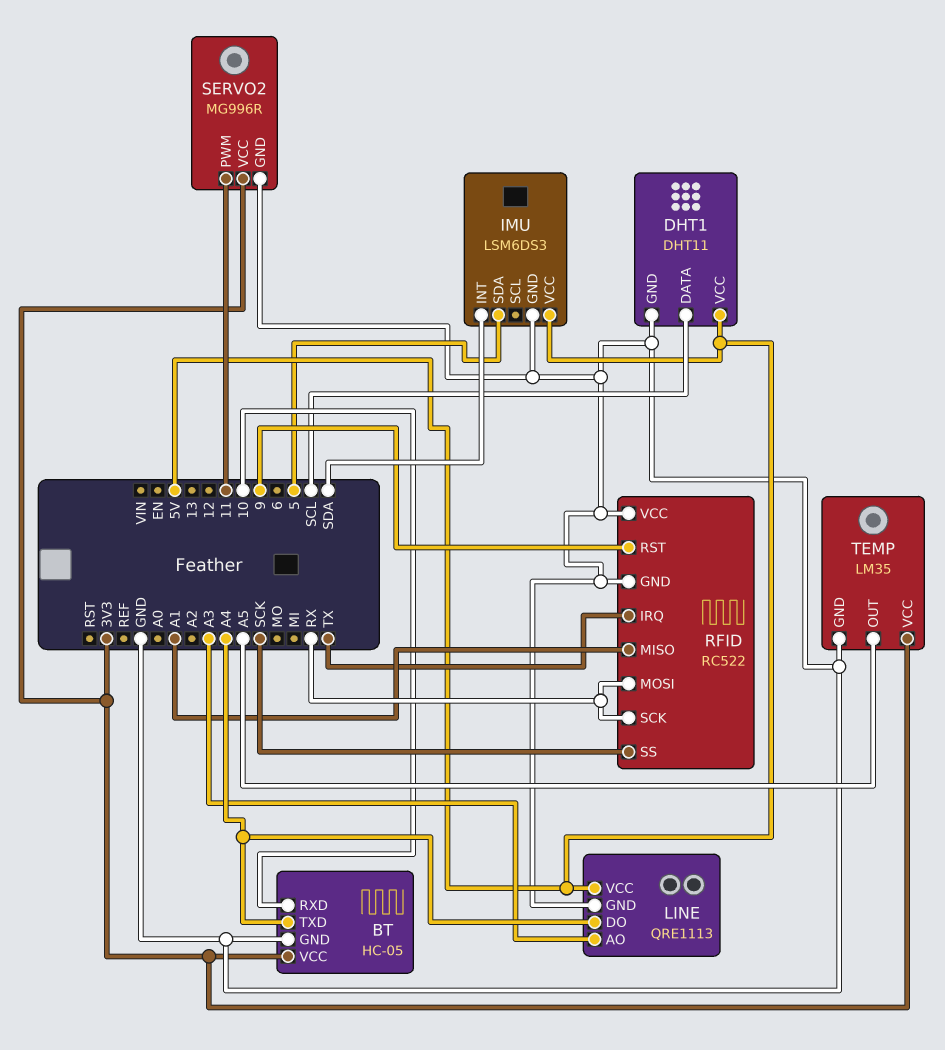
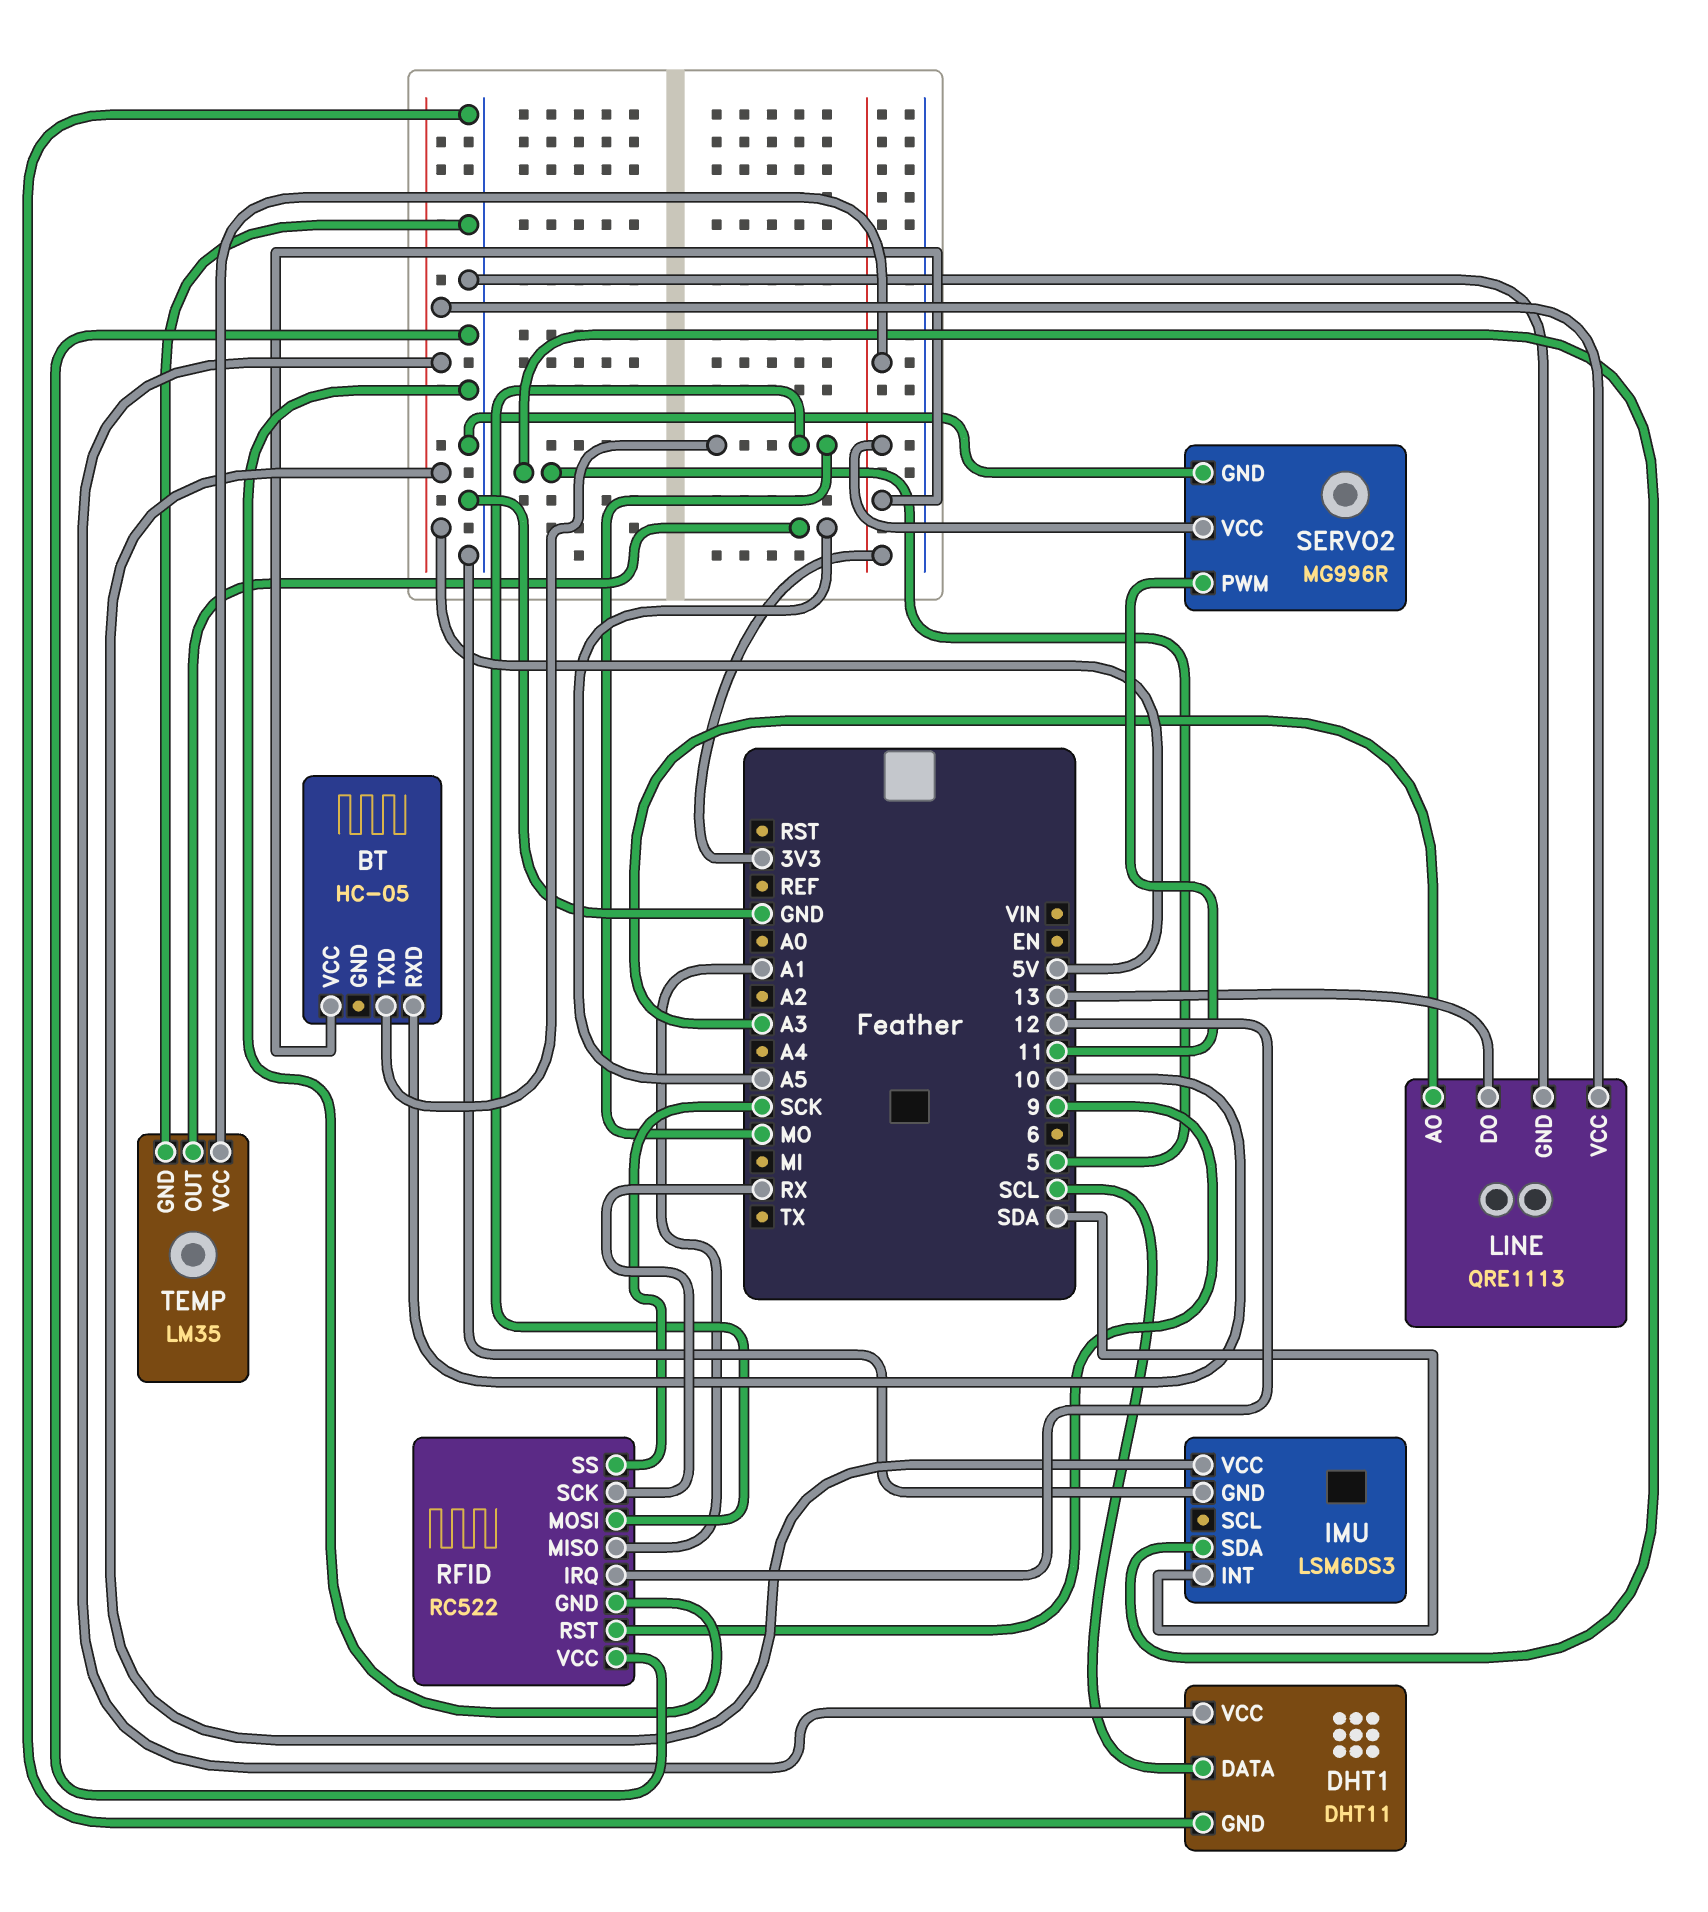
BT pin GND: GND -> none
BT pin TXD: A4 -> MO
LINE pin DO: A4 -> 13
RFID pin IRQ: TX -> 12
RFID pin MOSI: RX -> MO

